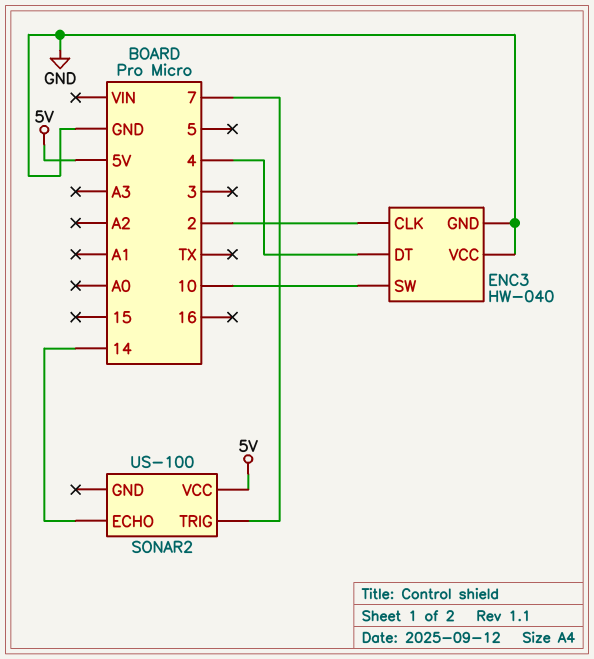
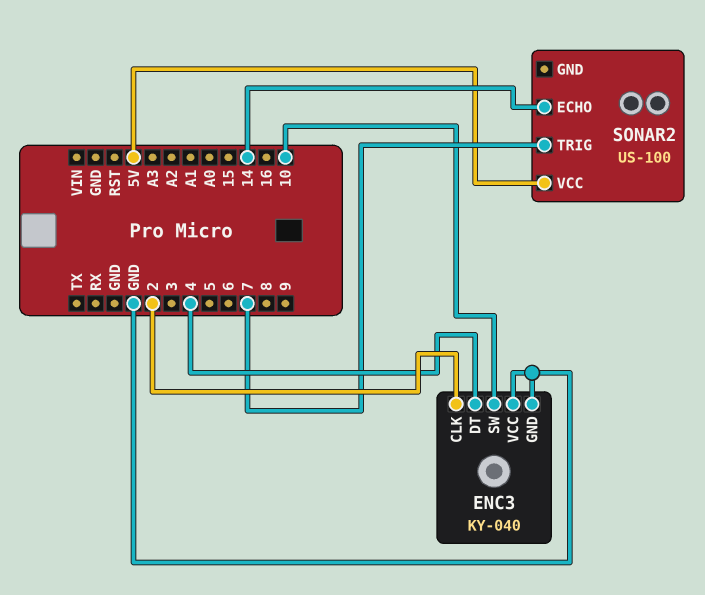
ENC3: HW-040 -> KY-040

